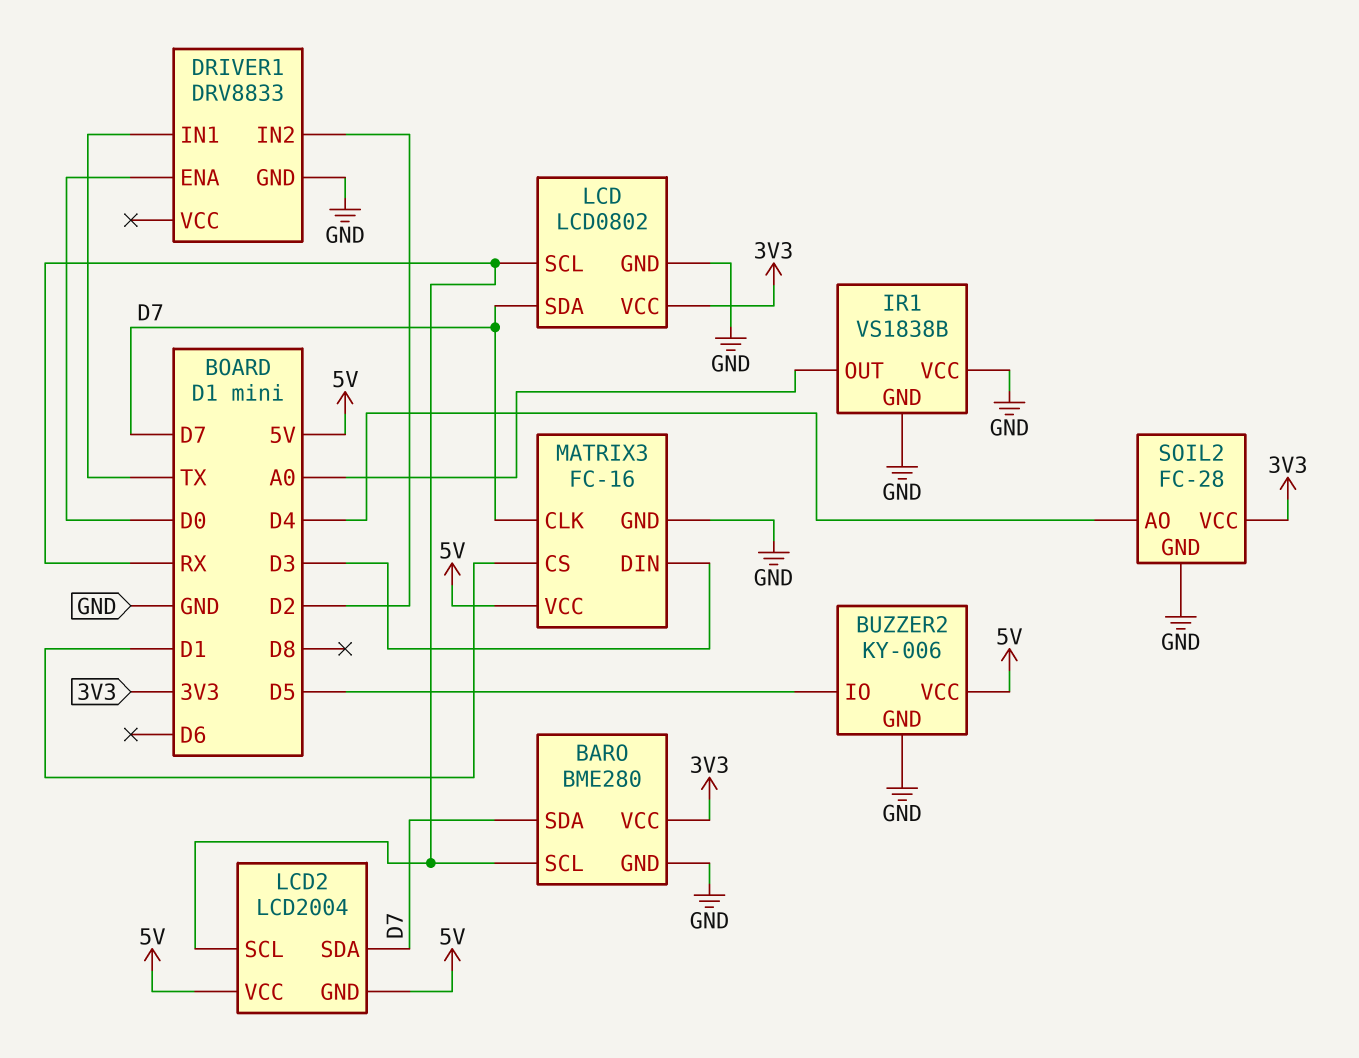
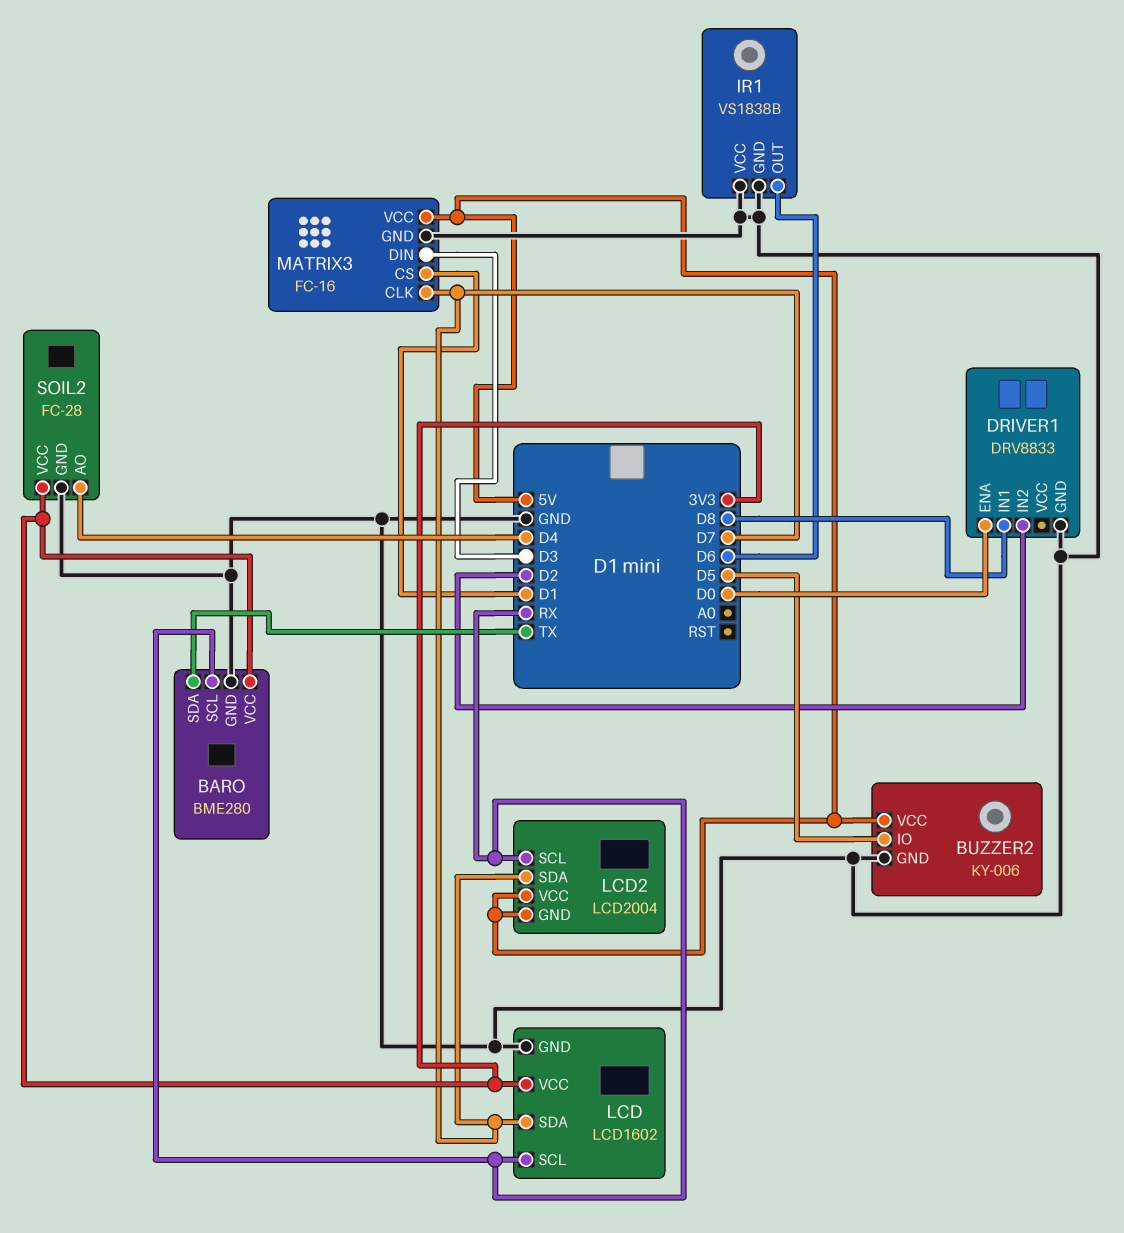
BARO pin SDA: D7 -> TX
DRIVER1 pin IN1: TX -> D8
IR1 pin OUT: A0 -> D6
LCD: LCD0802 -> LCD1602

